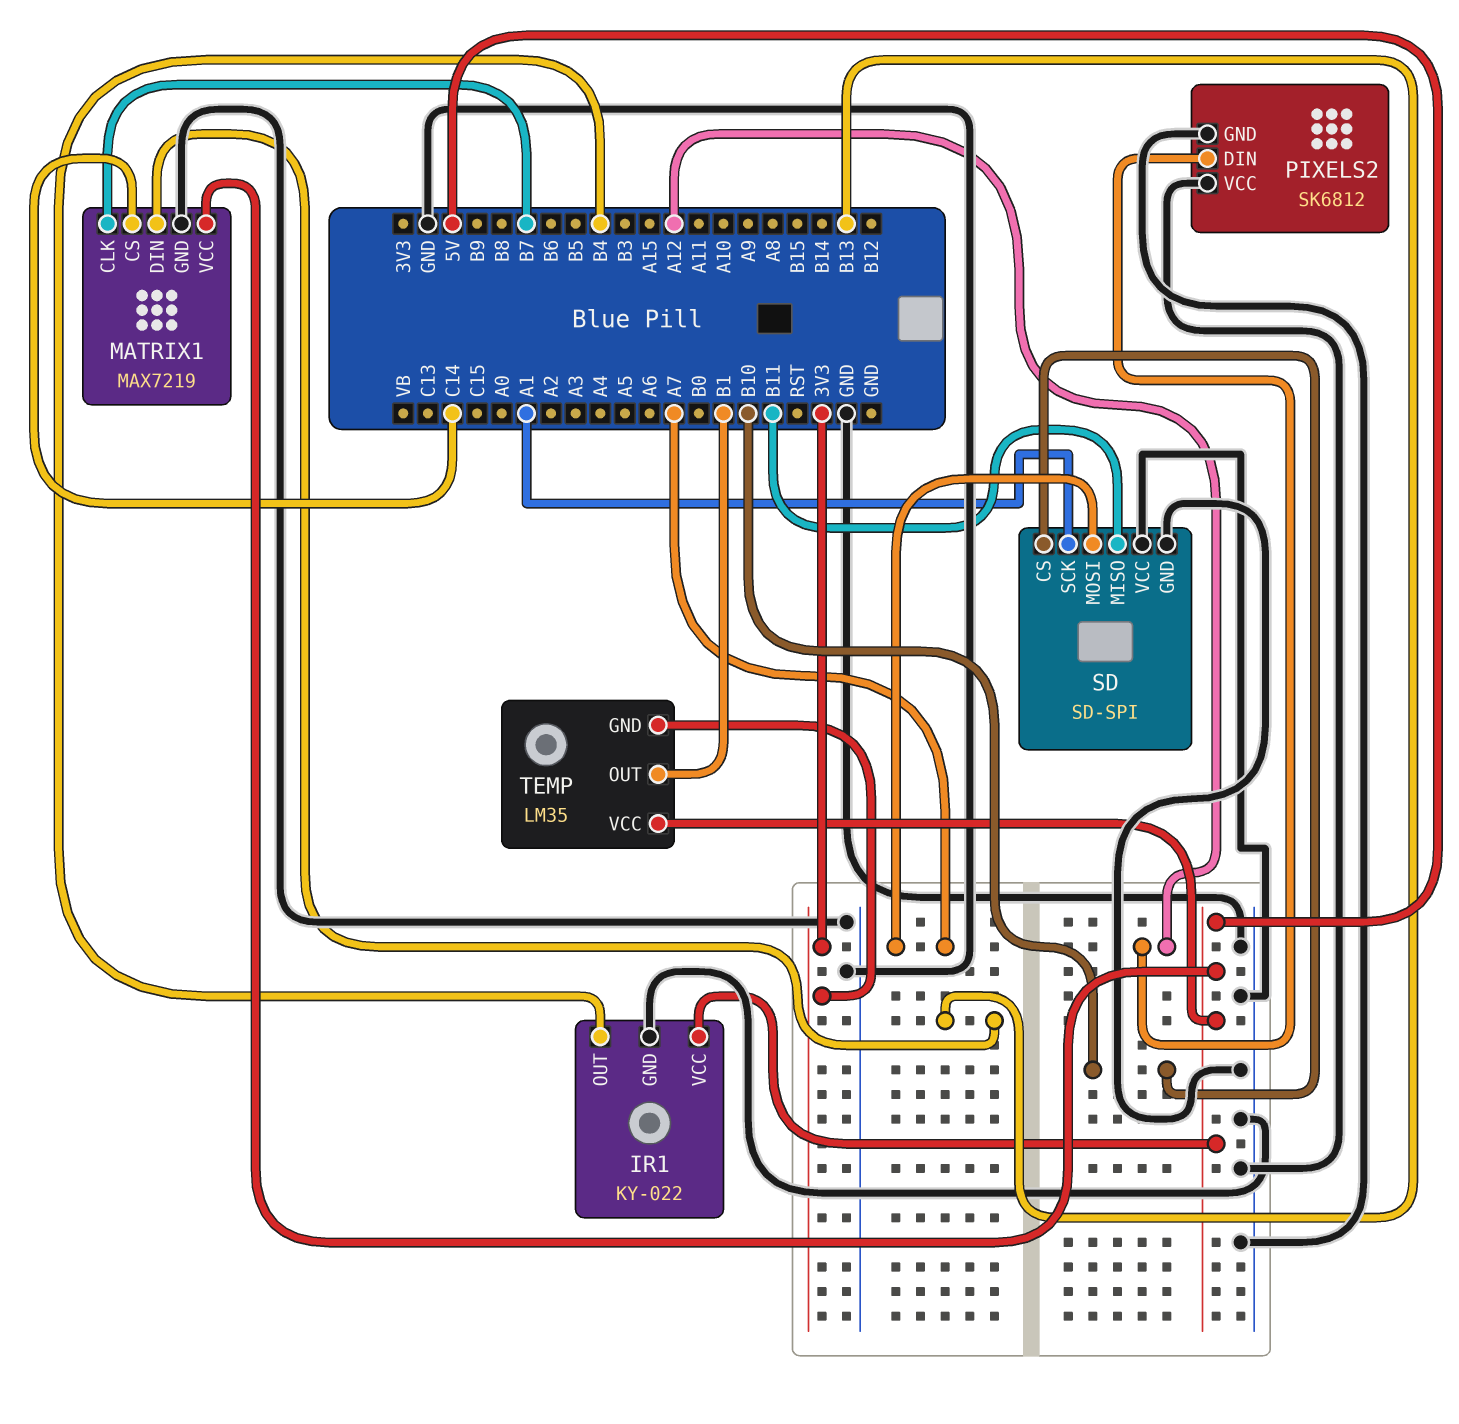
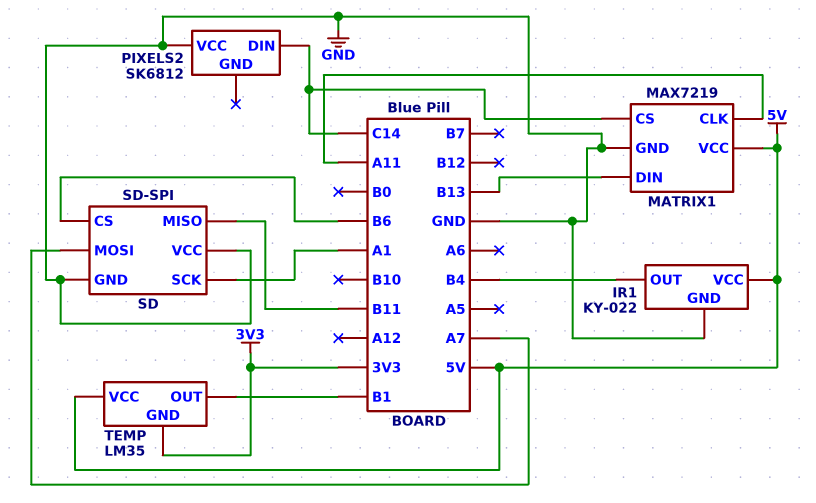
MATRIX1 pin CLK: B7 -> A11
PIXELS2 pin DIN: A12 -> C14
PIXELS2 pin GND: GND -> none
SD pin CS: B10 -> B6

